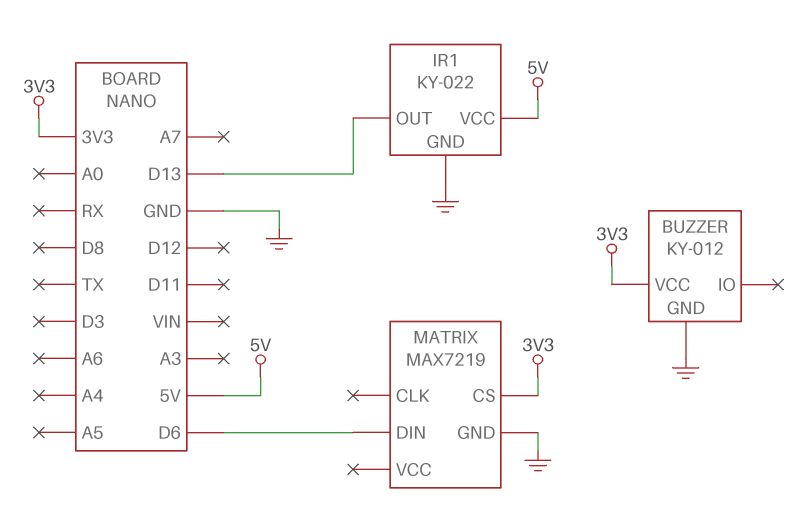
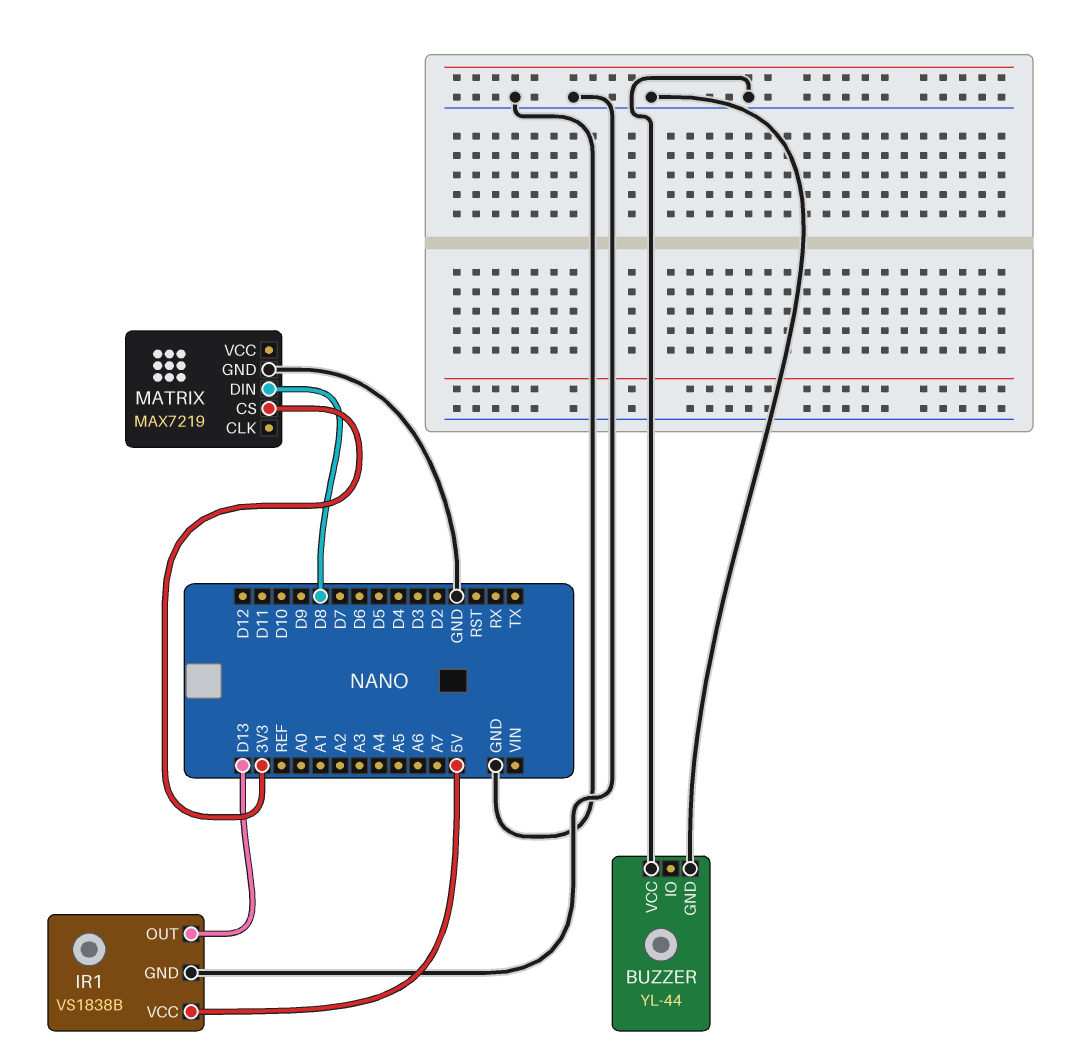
BUZZER: KY-012 -> YL-44
BUZZER pin VCC: 3V3 -> GND
IR1: KY-022 -> VS1838B
MATRIX pin DIN: D6 -> D8

